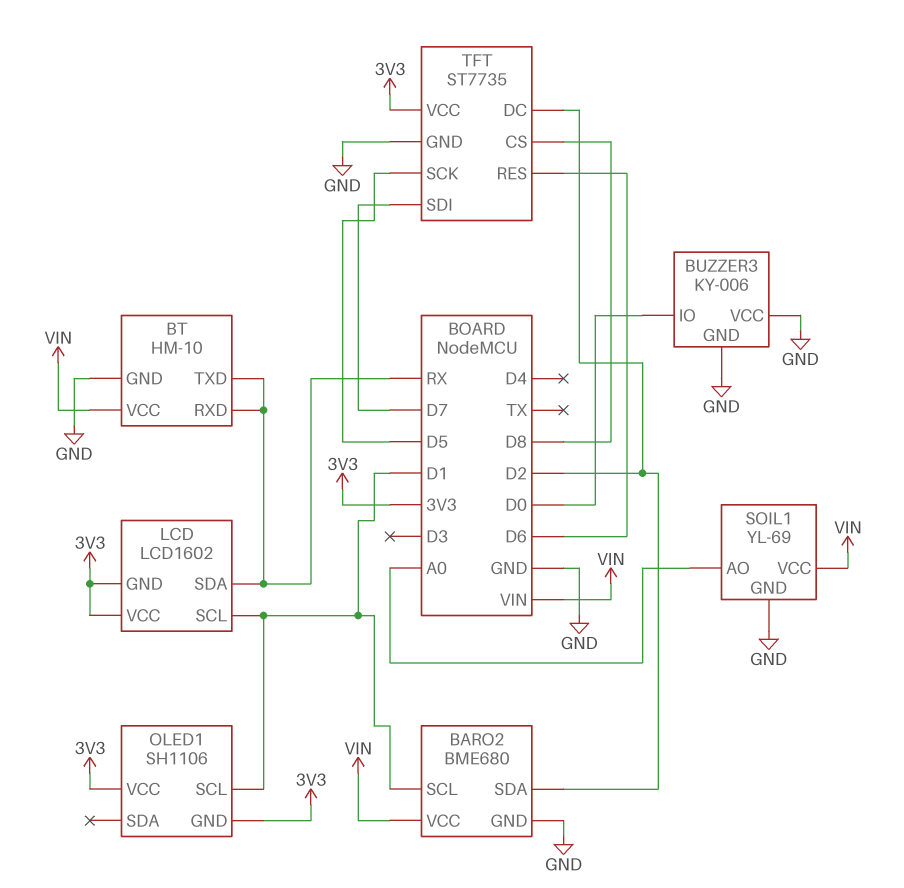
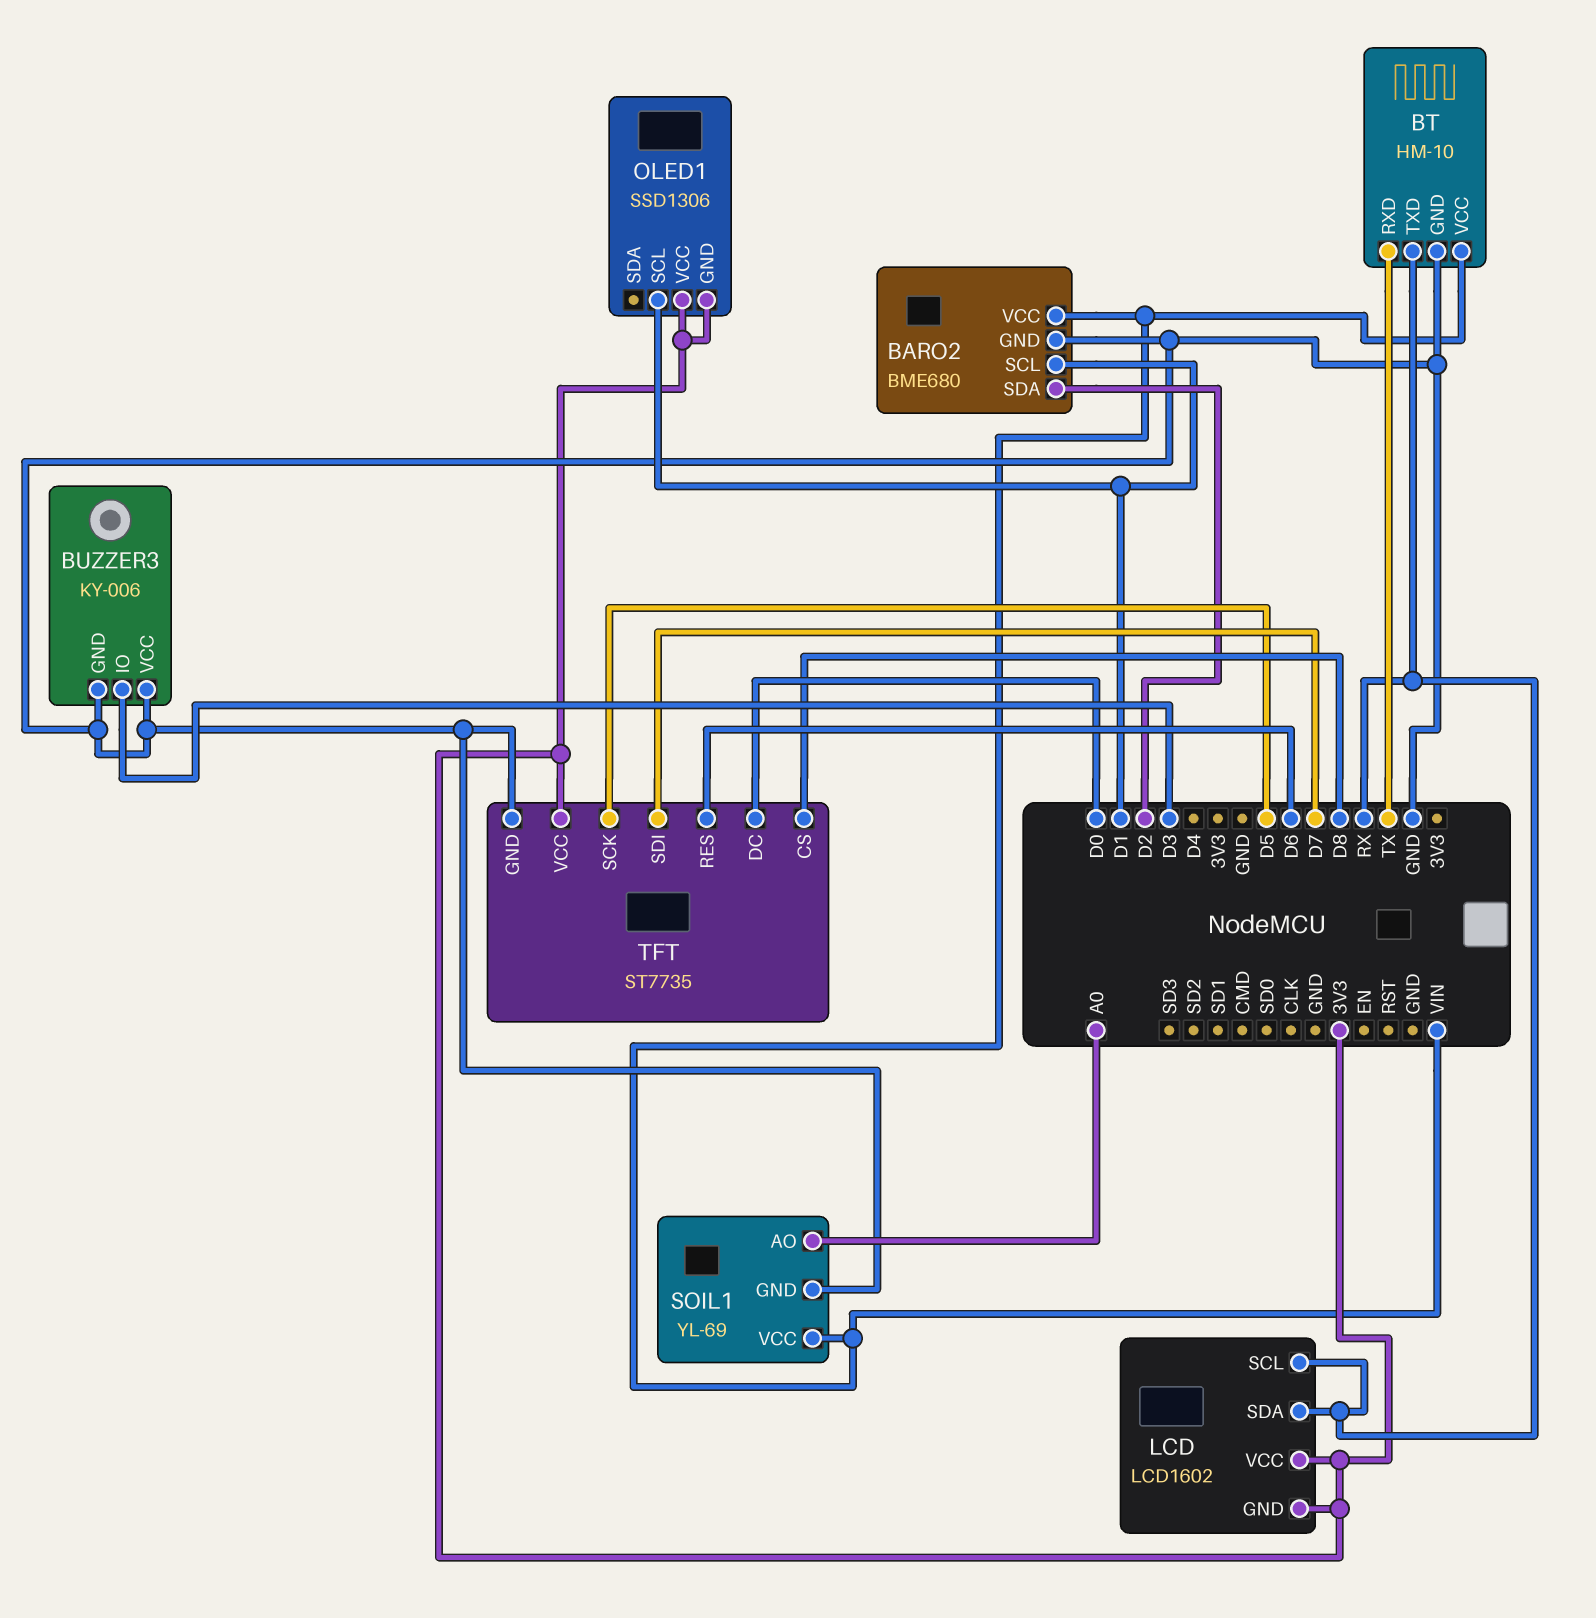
BT pin RXD: RX -> TX
BUZZER3 pin IO: D0 -> D3
LCD pin SCL: D1 -> RX
OLED1: SH1106 -> SSD1306
TFT pin DC: D2 -> D0

